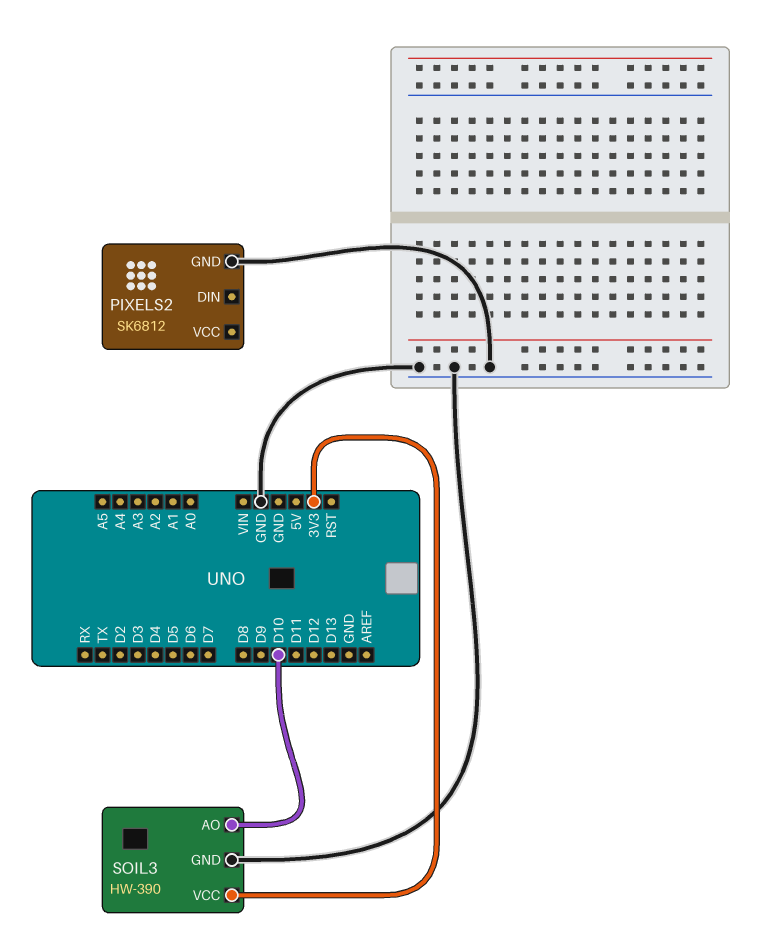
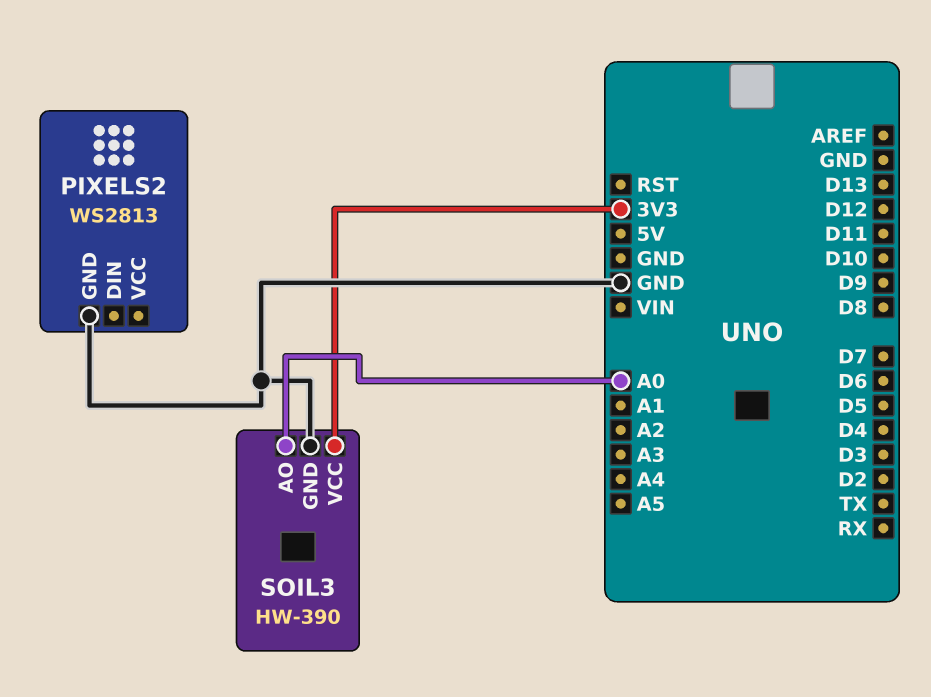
PIXELS2: SK6812 -> WS2813
SOIL3 pin AO: D10 -> A0

